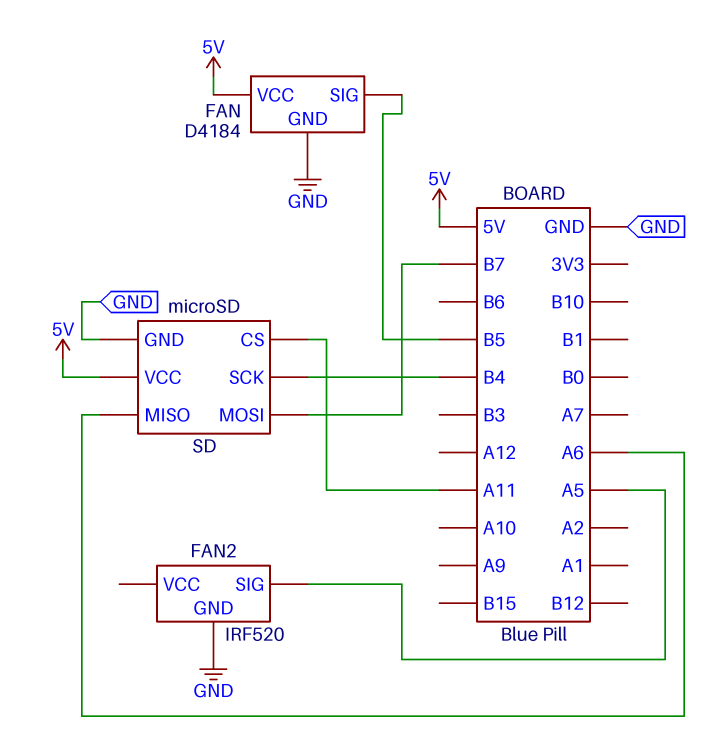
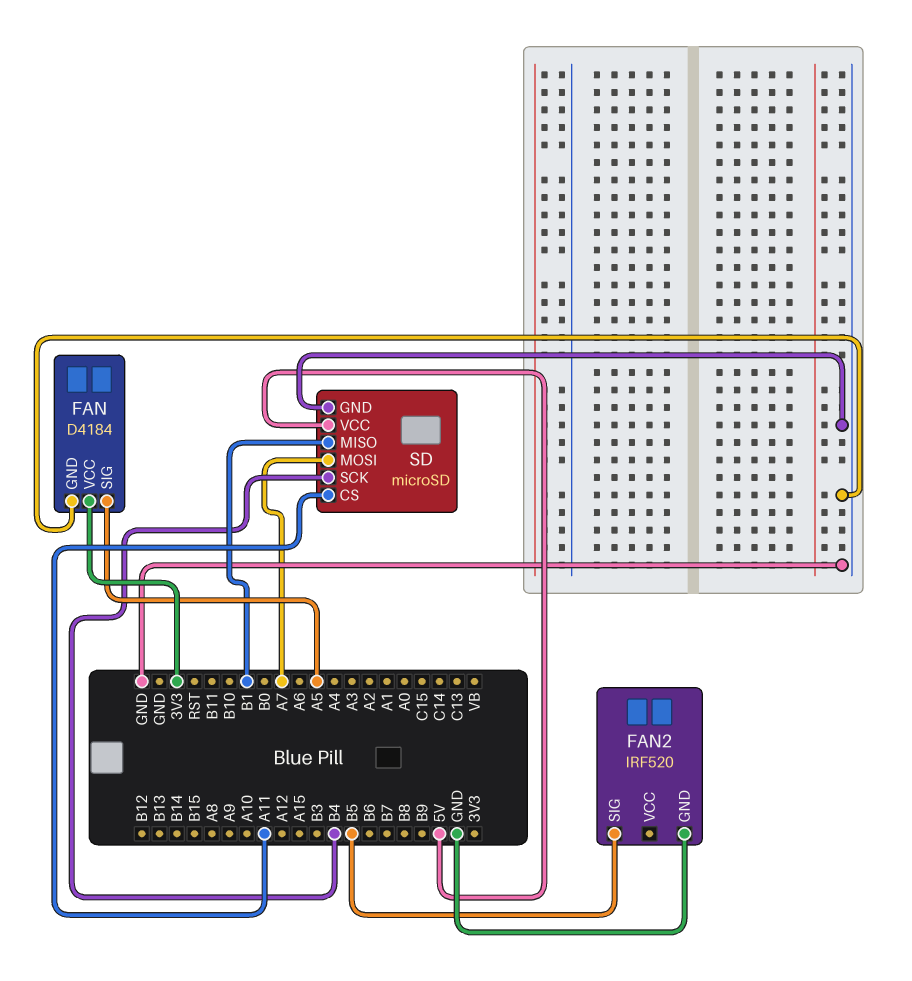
FAN pin SIG: B5 -> A5
FAN pin VCC: 5V -> 3V3
FAN2 pin SIG: A5 -> B5
SD pin MISO: A6 -> B1
SD pin MOSI: B7 -> A7

